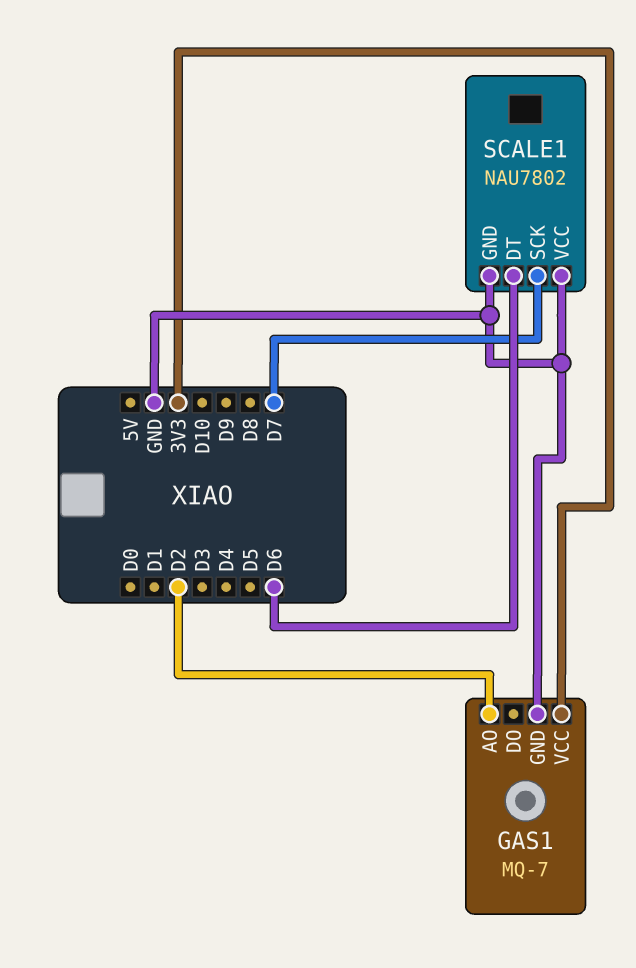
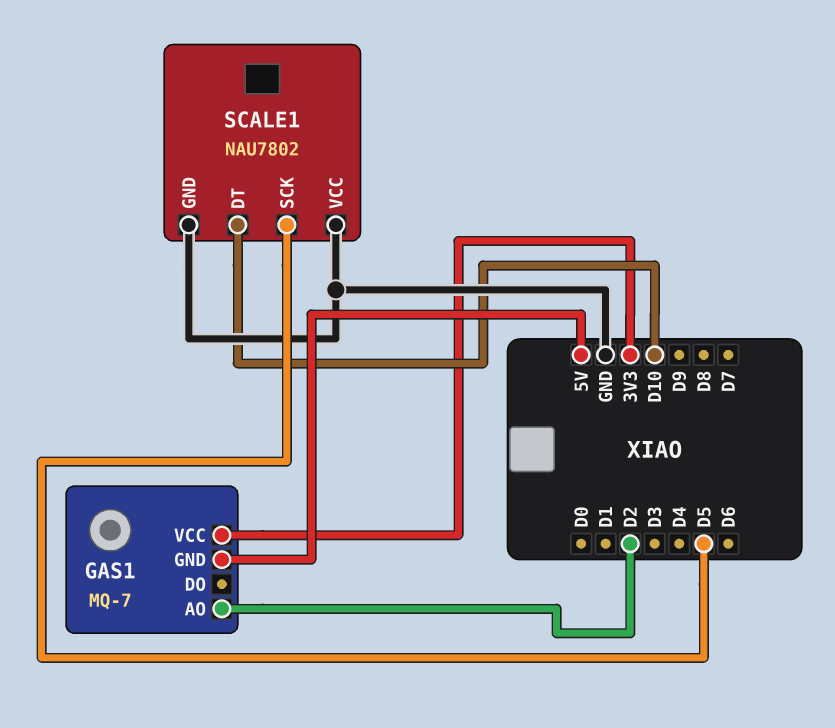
GAS1 pin GND: GND -> 5V
SCALE1 pin DT: D6 -> D10
SCALE1 pin SCK: D7 -> D5

